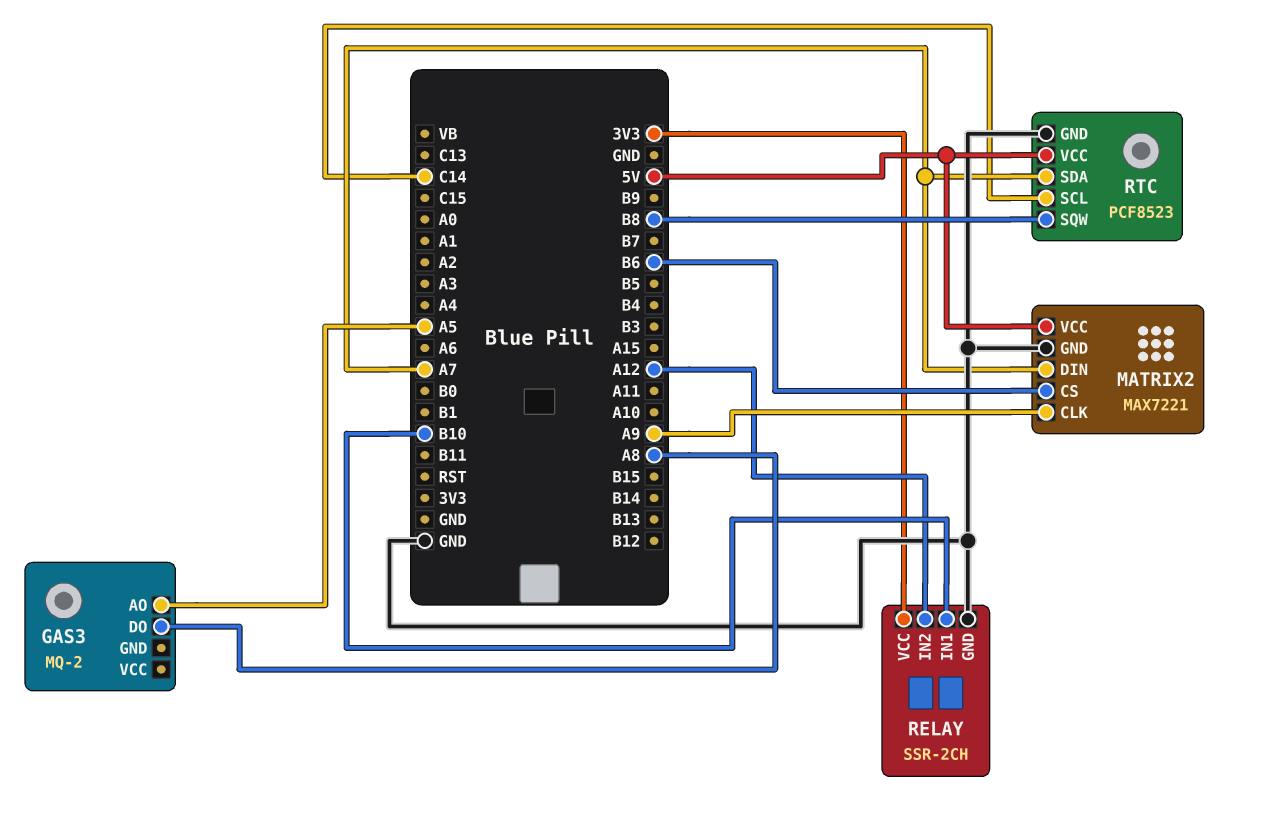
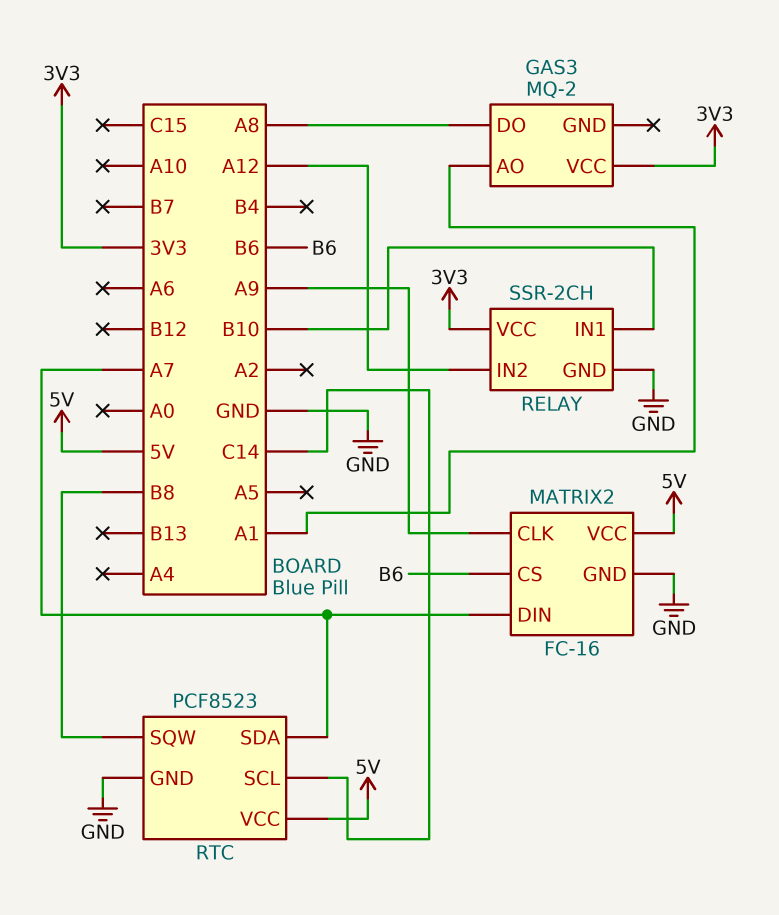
GAS3 pin AO: A5 -> A1
GAS3 pin VCC: none -> 3V3
MATRIX2: MAX7221 -> FC-16

